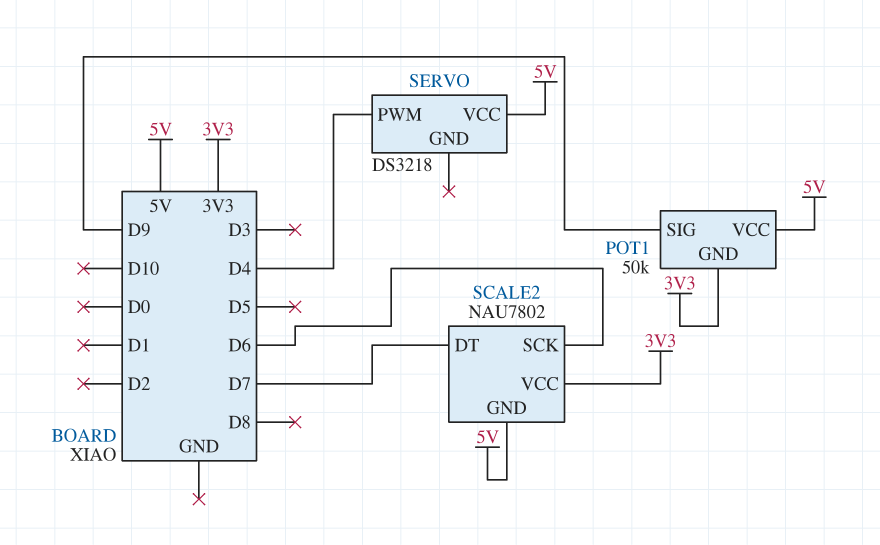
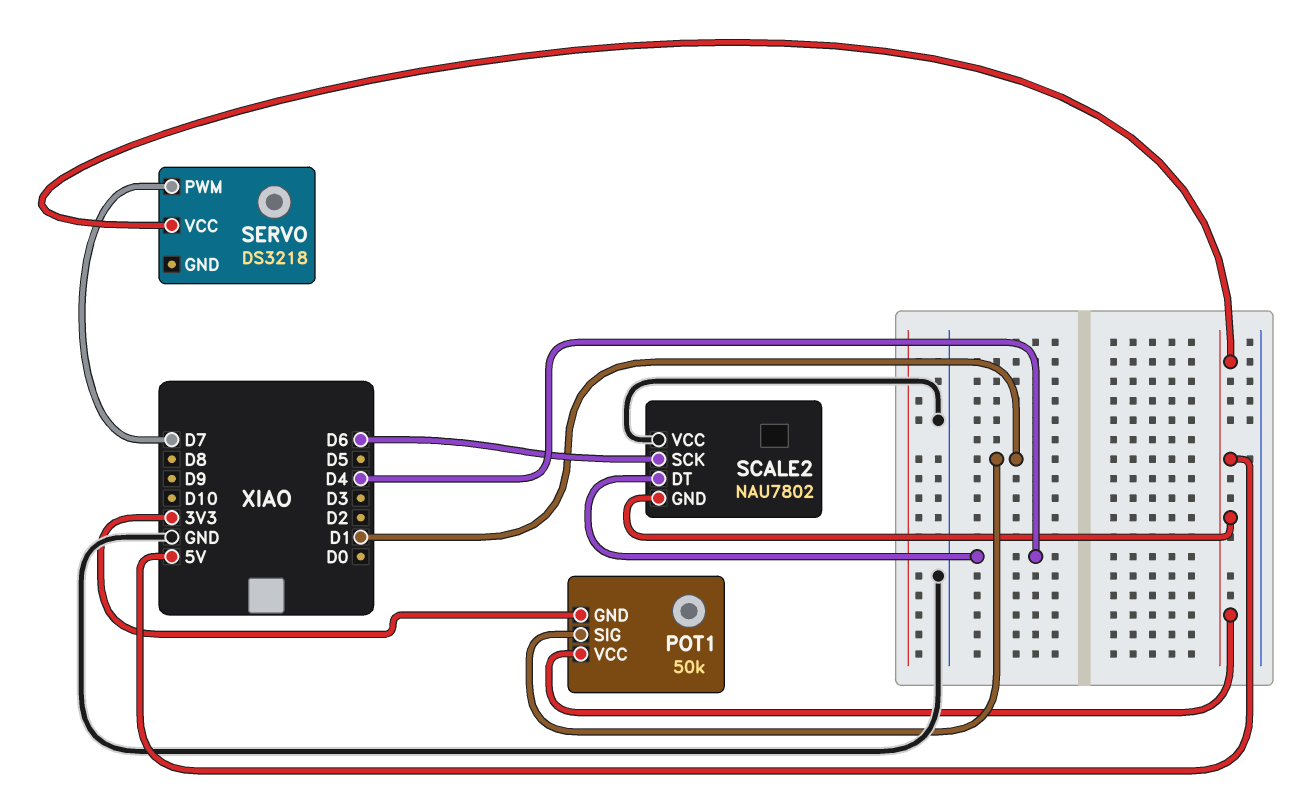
POT1 pin SIG: D9 -> D1
SCALE2 pin DT: D7 -> D4
SCALE2 pin VCC: 3V3 -> GND
SERVO pin PWM: D4 -> D7

